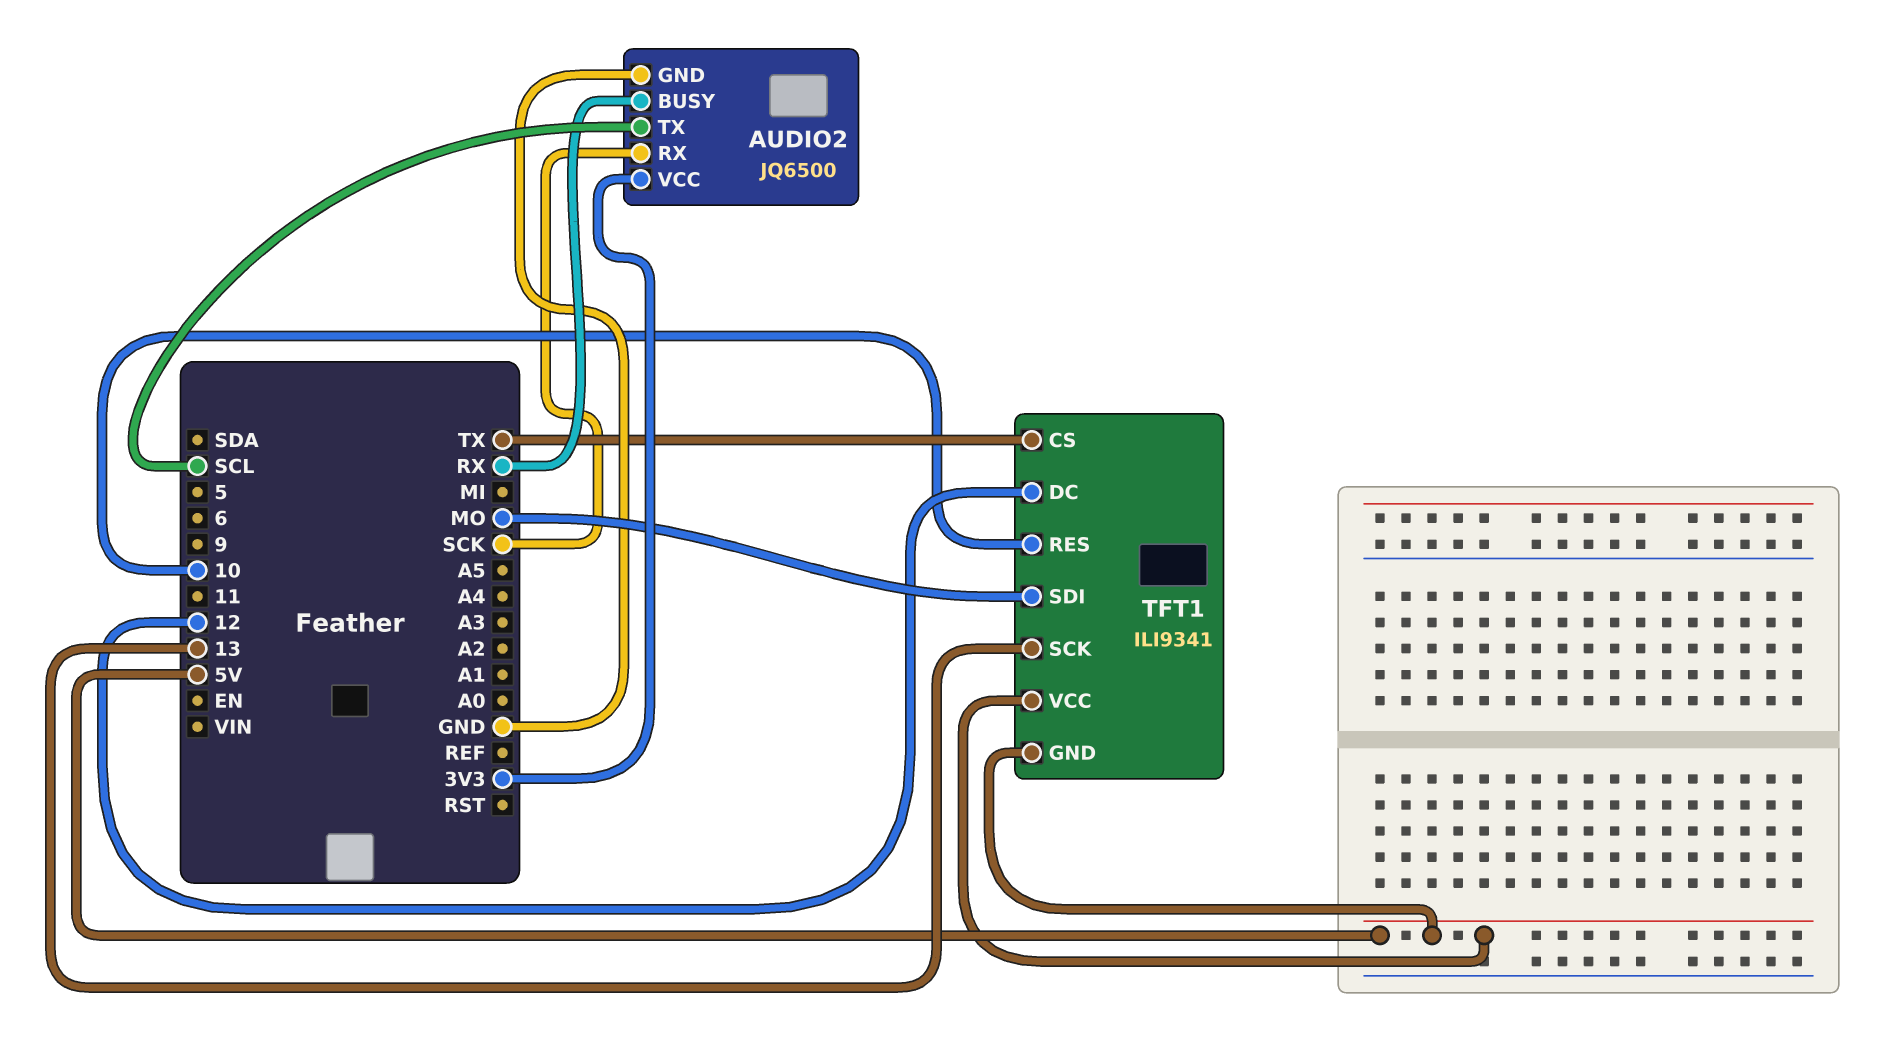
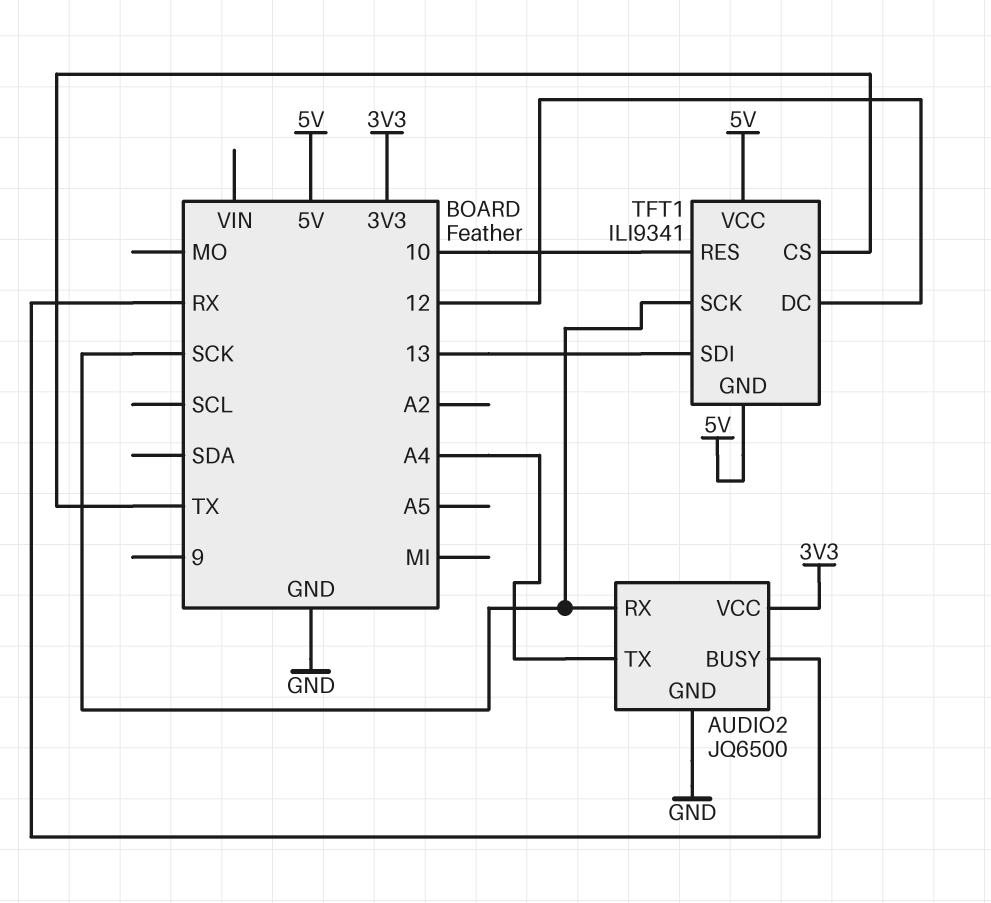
AUDIO2 pin TX: SCL -> A4
TFT1 pin SCK: 13 -> SCK
TFT1 pin SDI: MO -> 13

